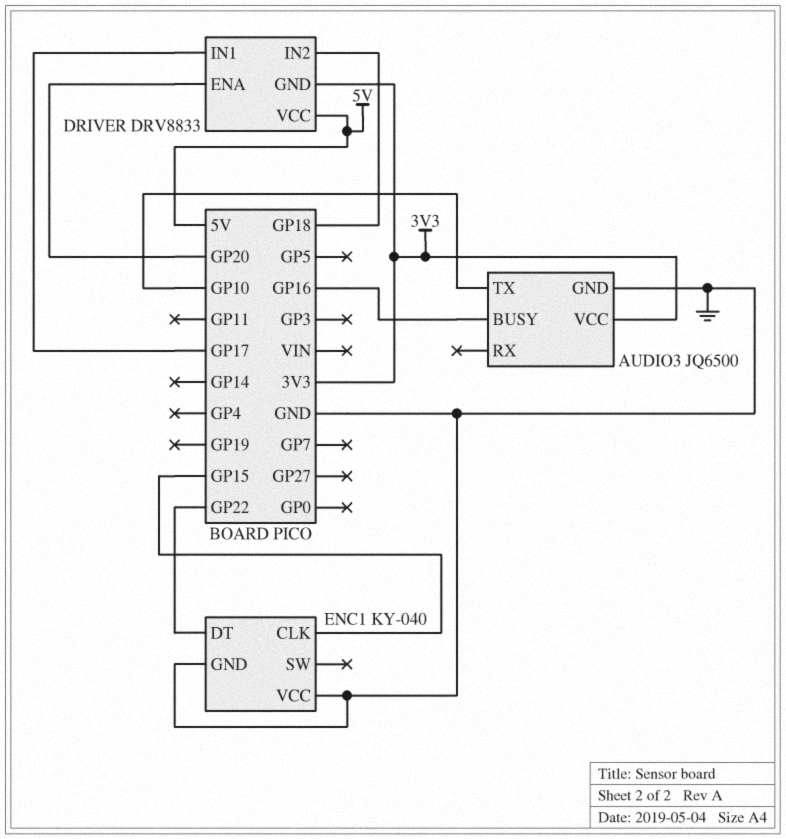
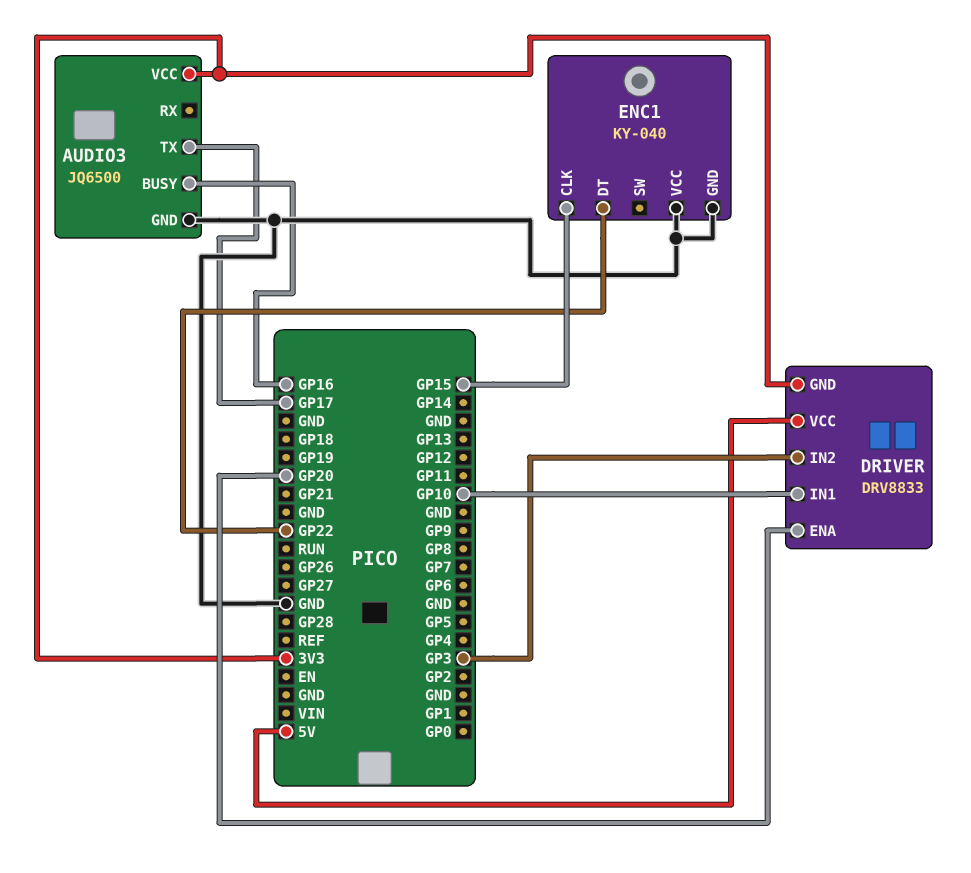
AUDIO3 pin TX: GP10 -> GP17
DRIVER pin IN1: GP17 -> GP10
DRIVER pin IN2: GP18 -> GP3

